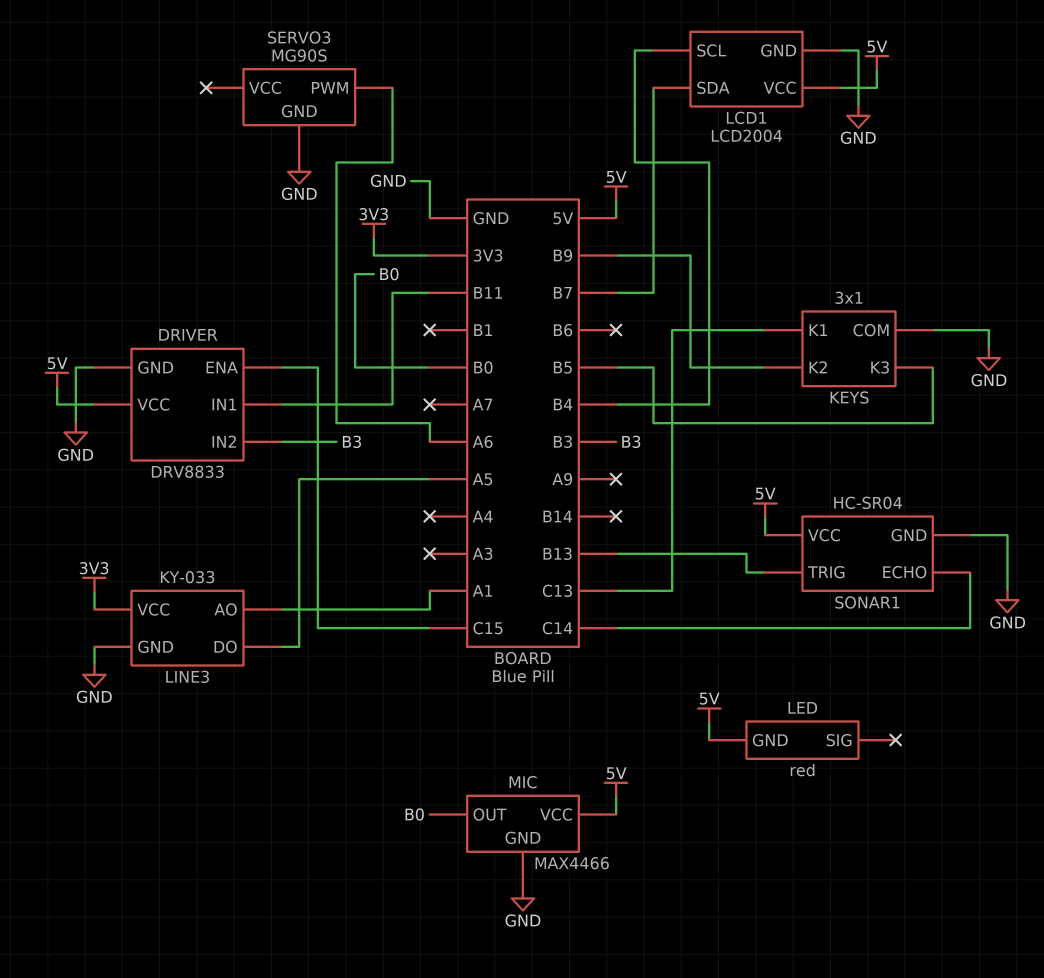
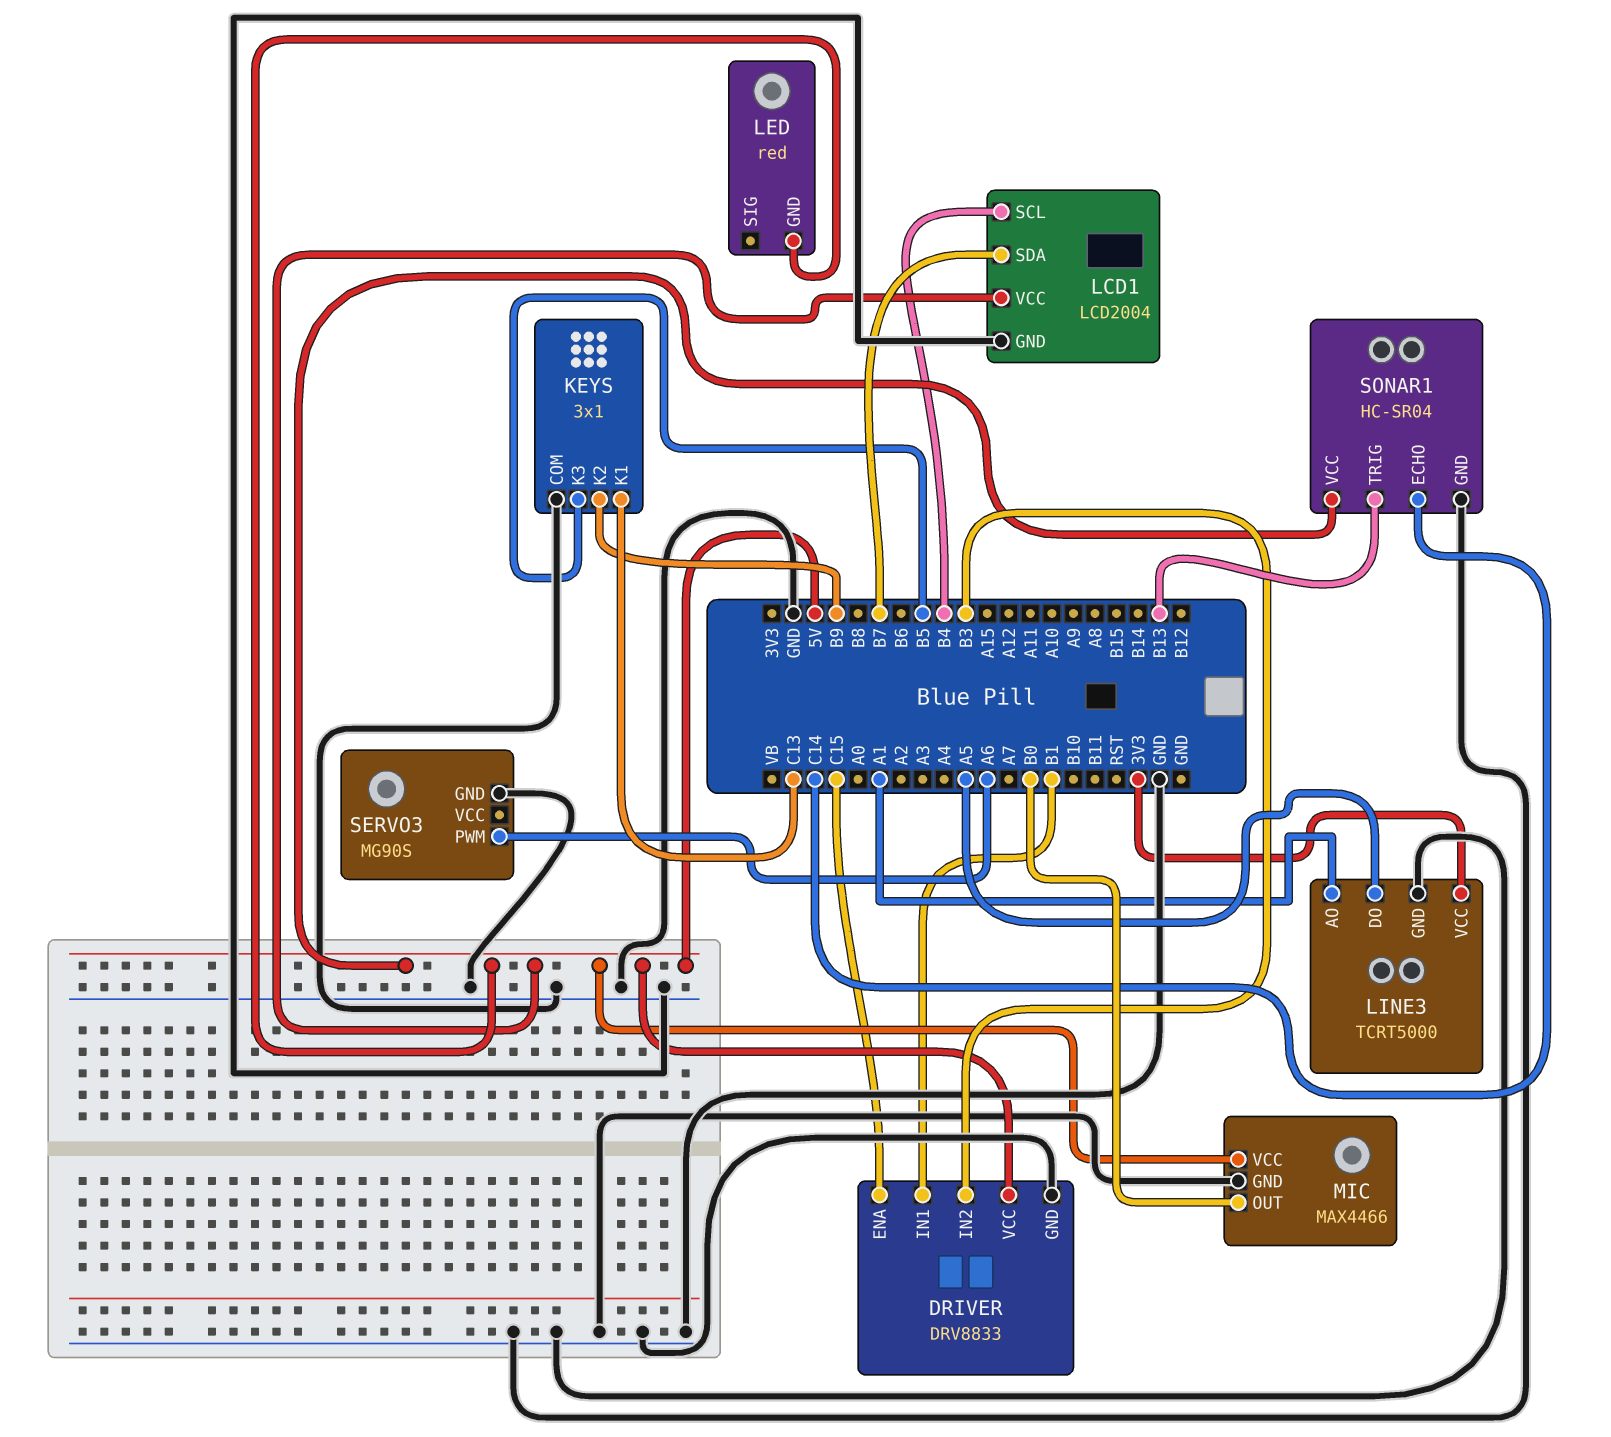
DRIVER pin IN1: B11 -> B1
LINE3: KY-033 -> TCRT5000

